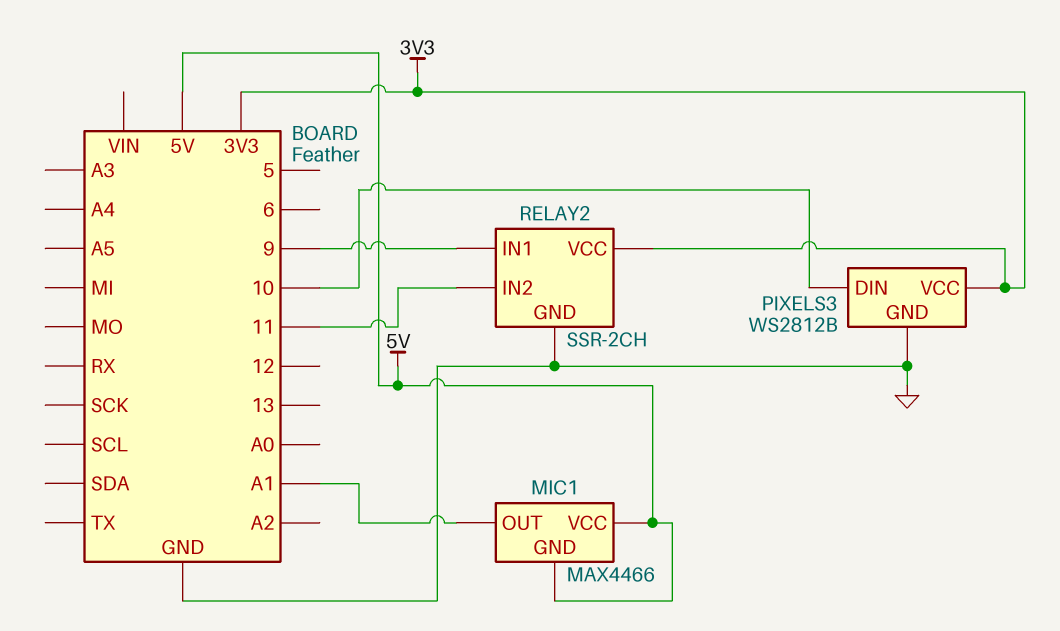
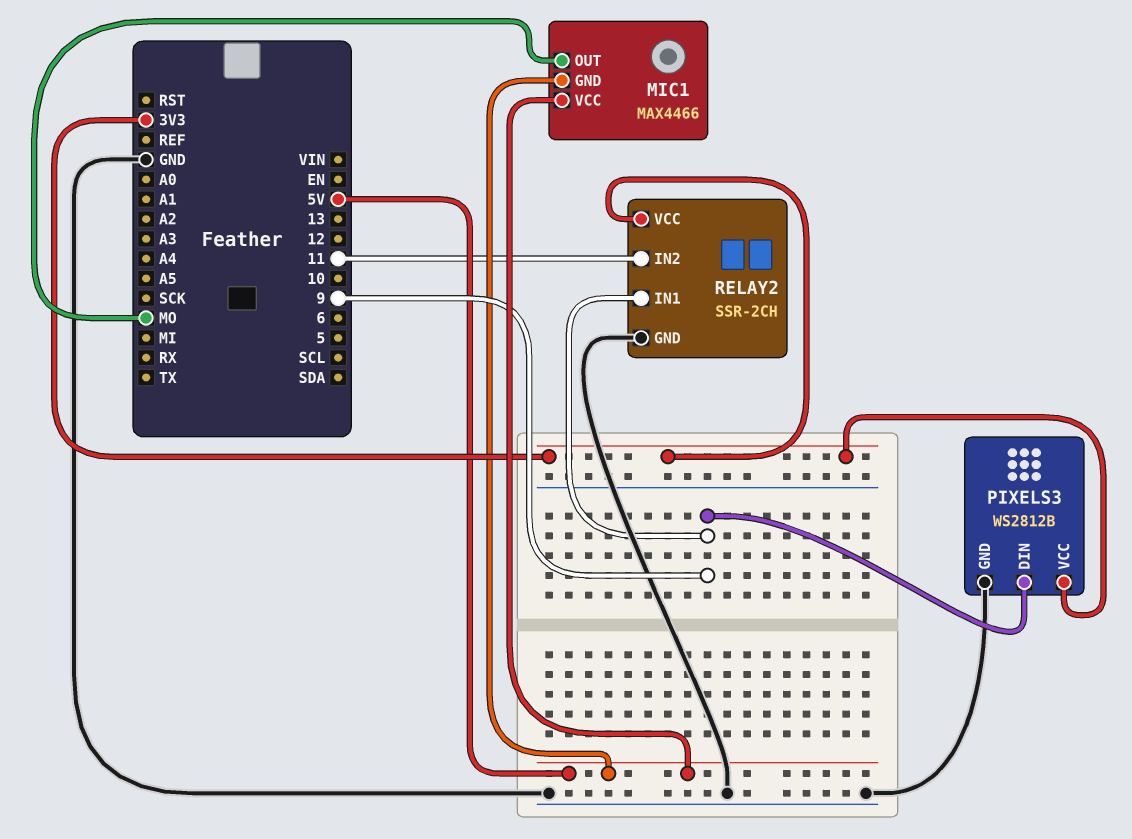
MIC1 pin OUT: A1 -> MO
PIXELS3 pin DIN: 10 -> 9

